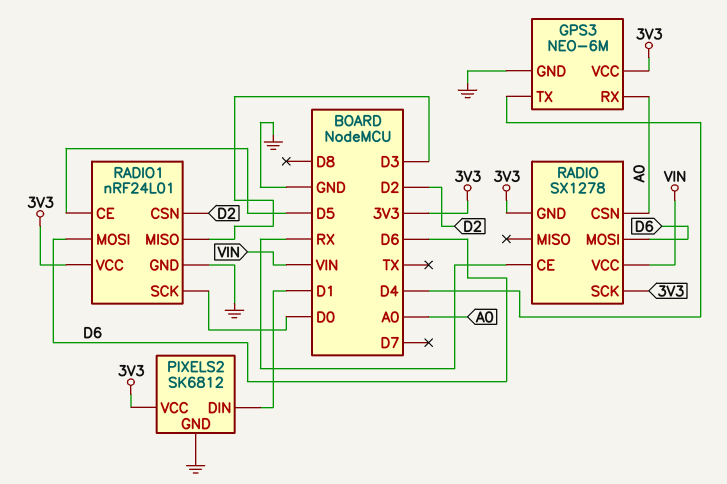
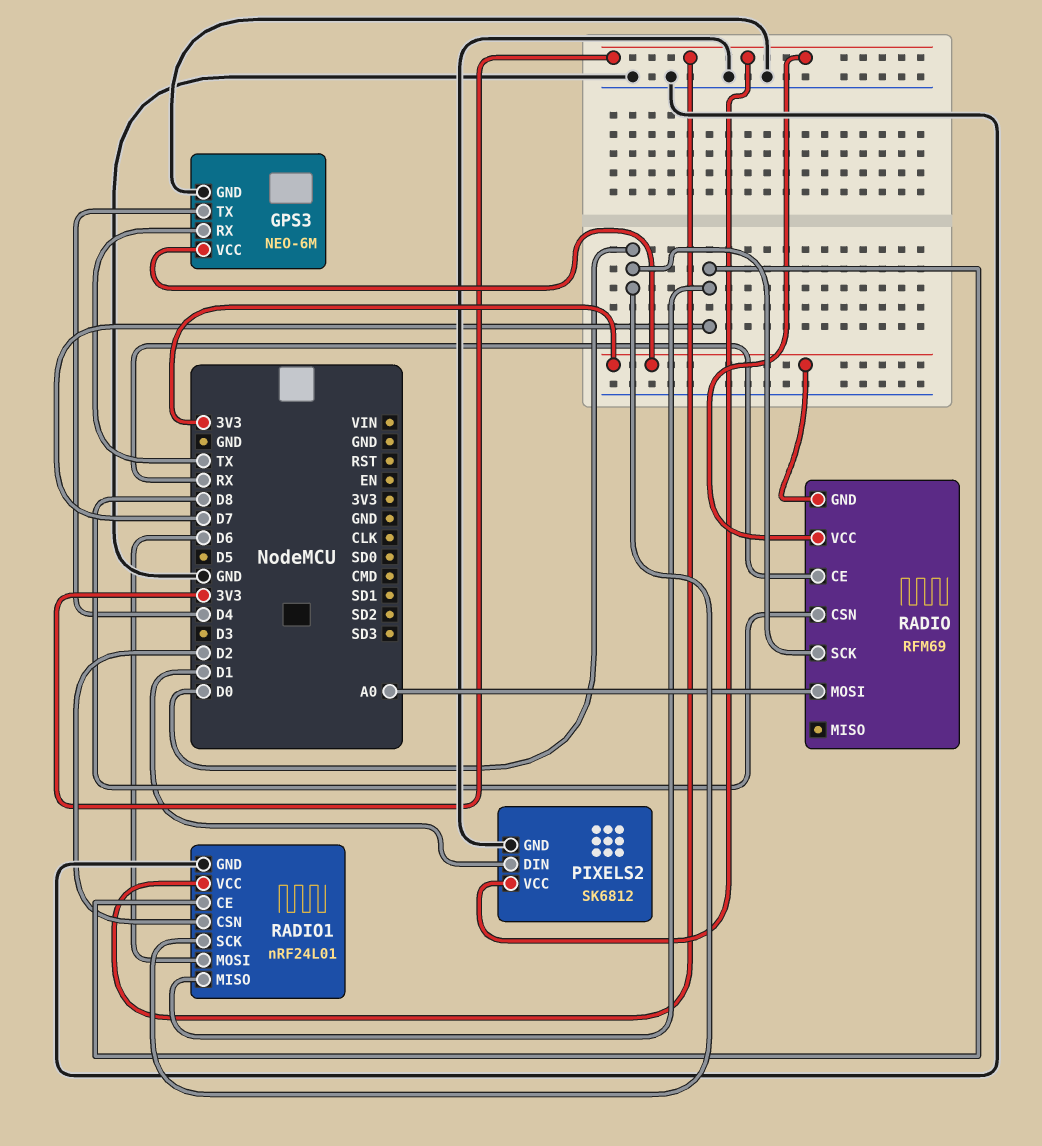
GPS3 pin RX: A0 -> TX
RADIO: SX1278 -> RFM69
RADIO pin CSN: A0 -> D8
RADIO pin MOSI: D6 -> A0
RADIO pin SCK: 3V3 -> D0
RADIO pin VCC: VIN -> 3V3
RADIO1 pin CE: D5 -> D7
RADIO1 pin MISO: D3 -> D7

